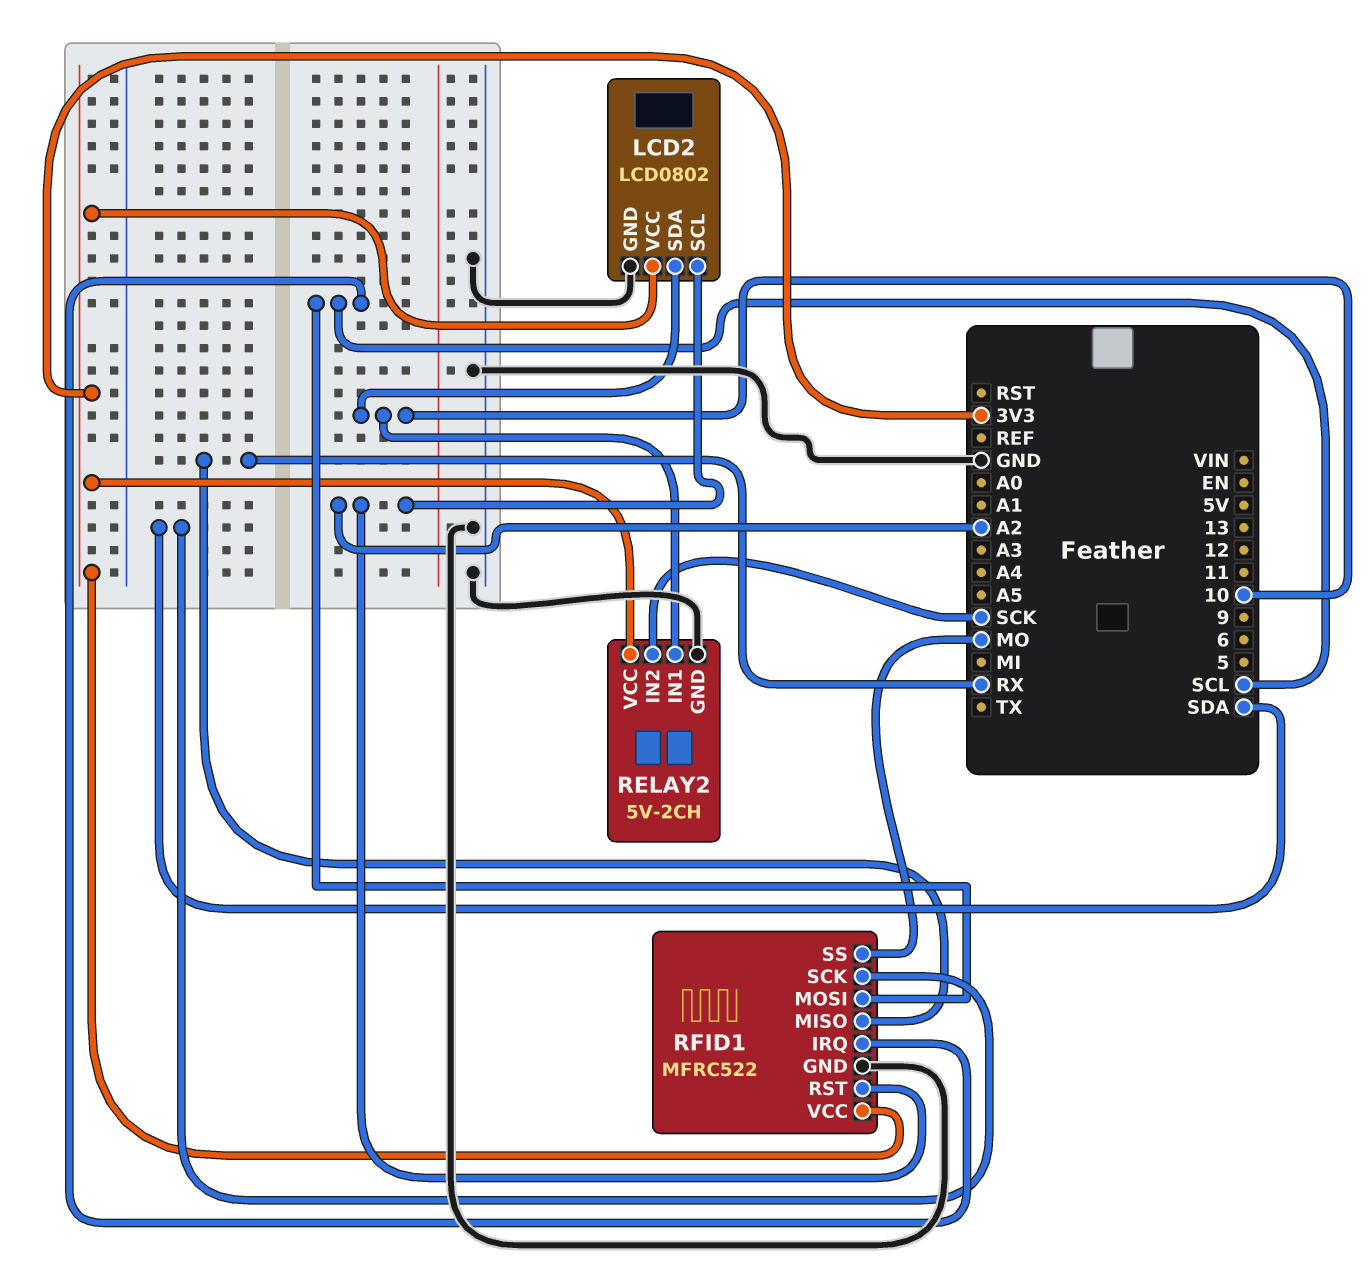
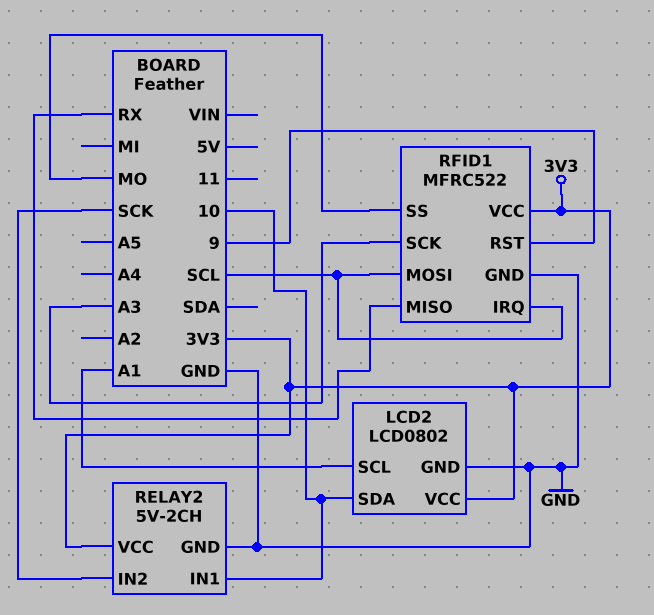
LCD2 pin SCL: A2 -> A1
RFID1 pin RST: A2 -> 9
RFID1 pin SCK: SDA -> A3

